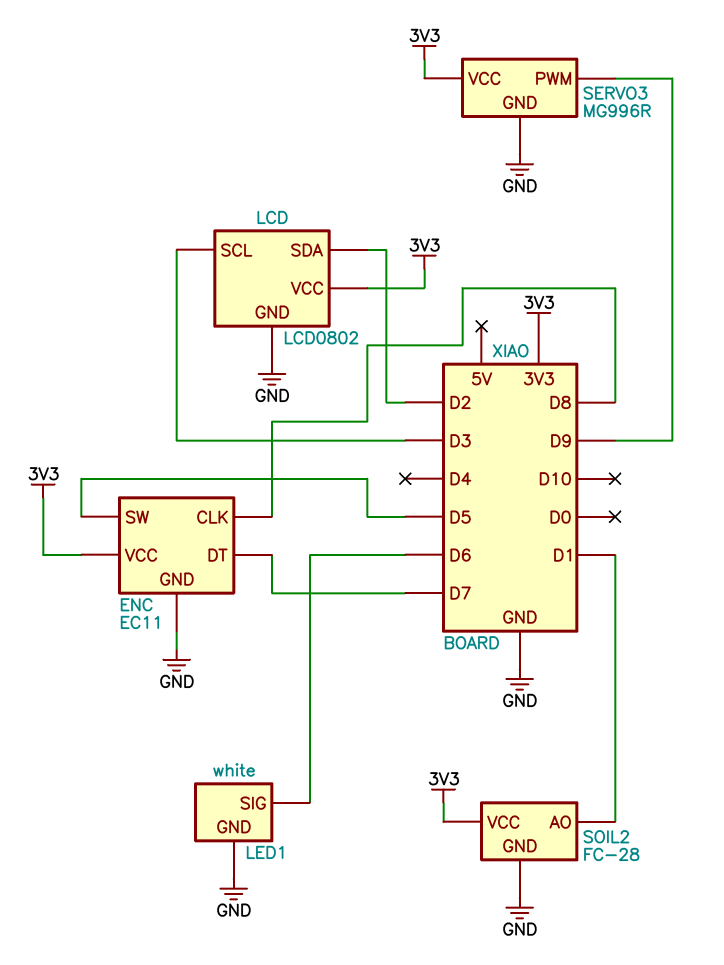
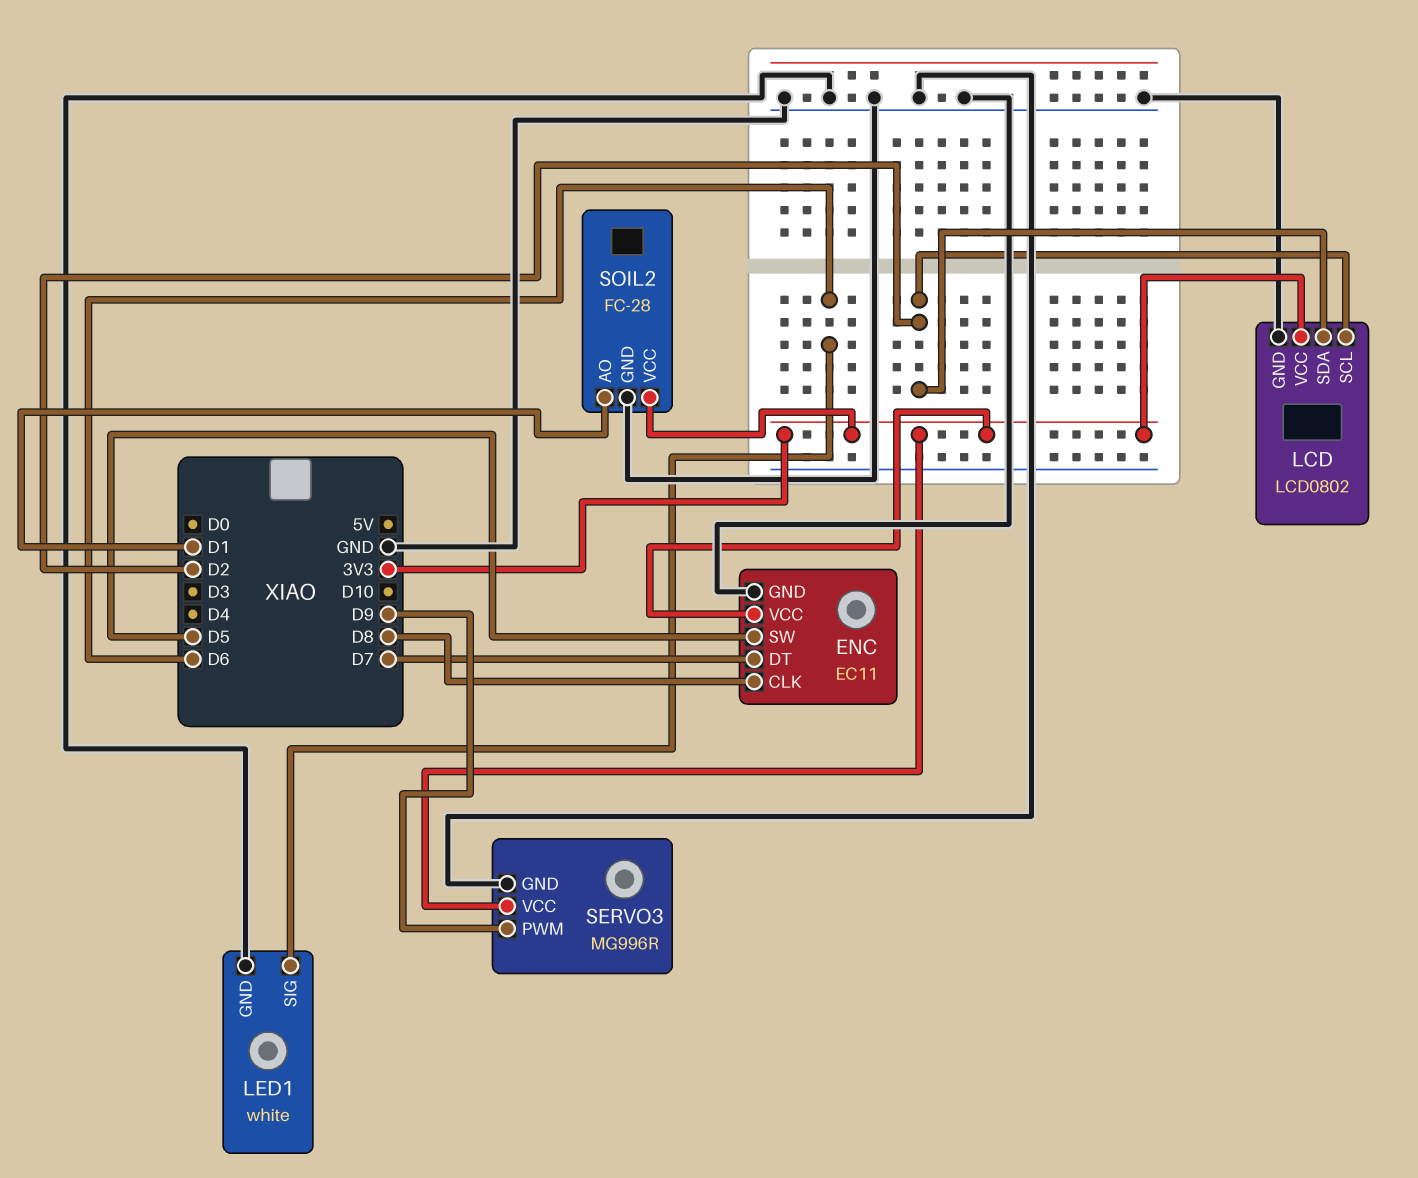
LCD pin SCL: D3 -> D2

